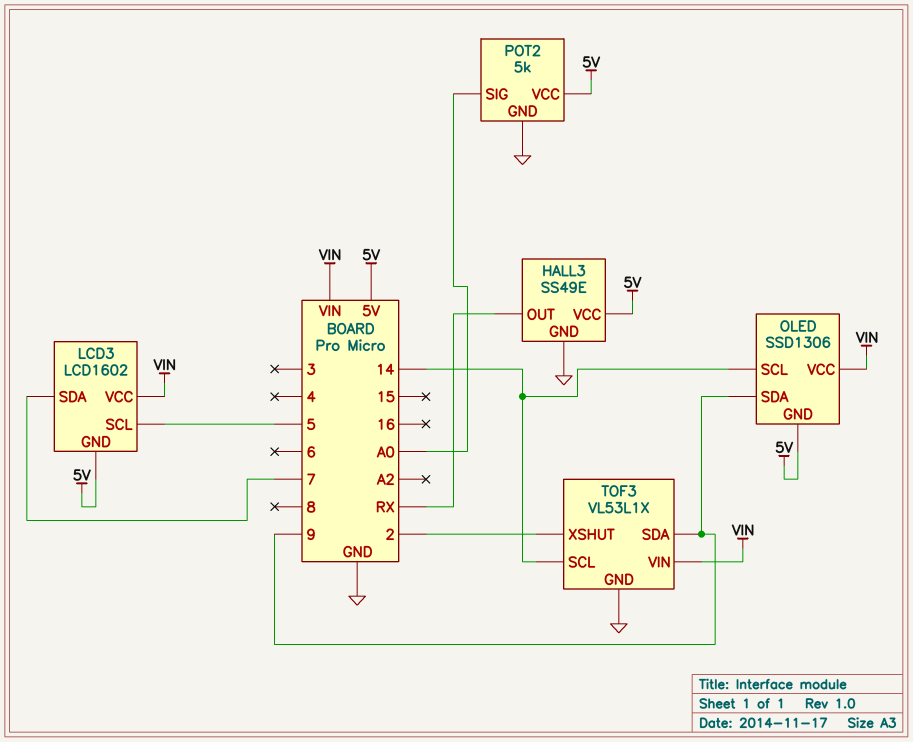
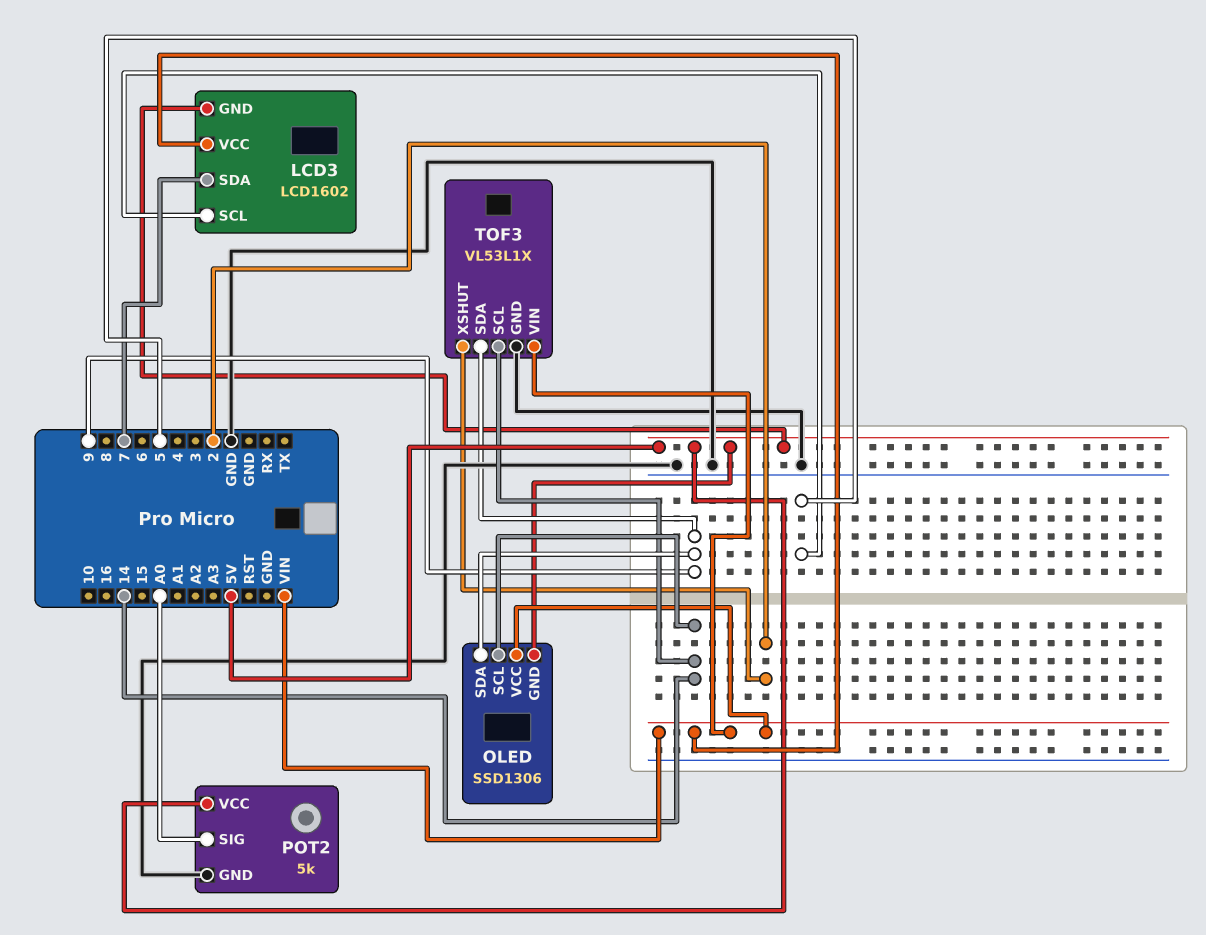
HALL3: SS49E -> none
HALL3 pin GND: GND -> none
HALL3 pin OUT: RX -> none
HALL3 pin VCC: 5V -> none

